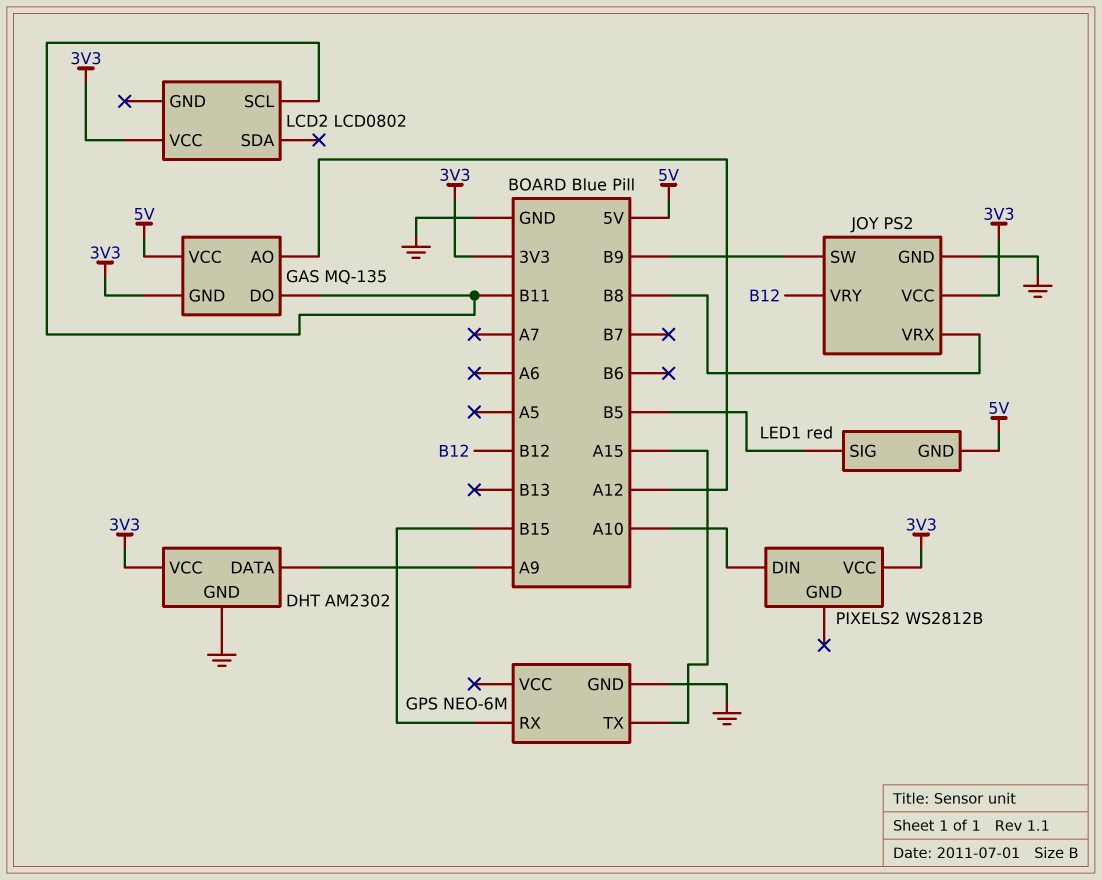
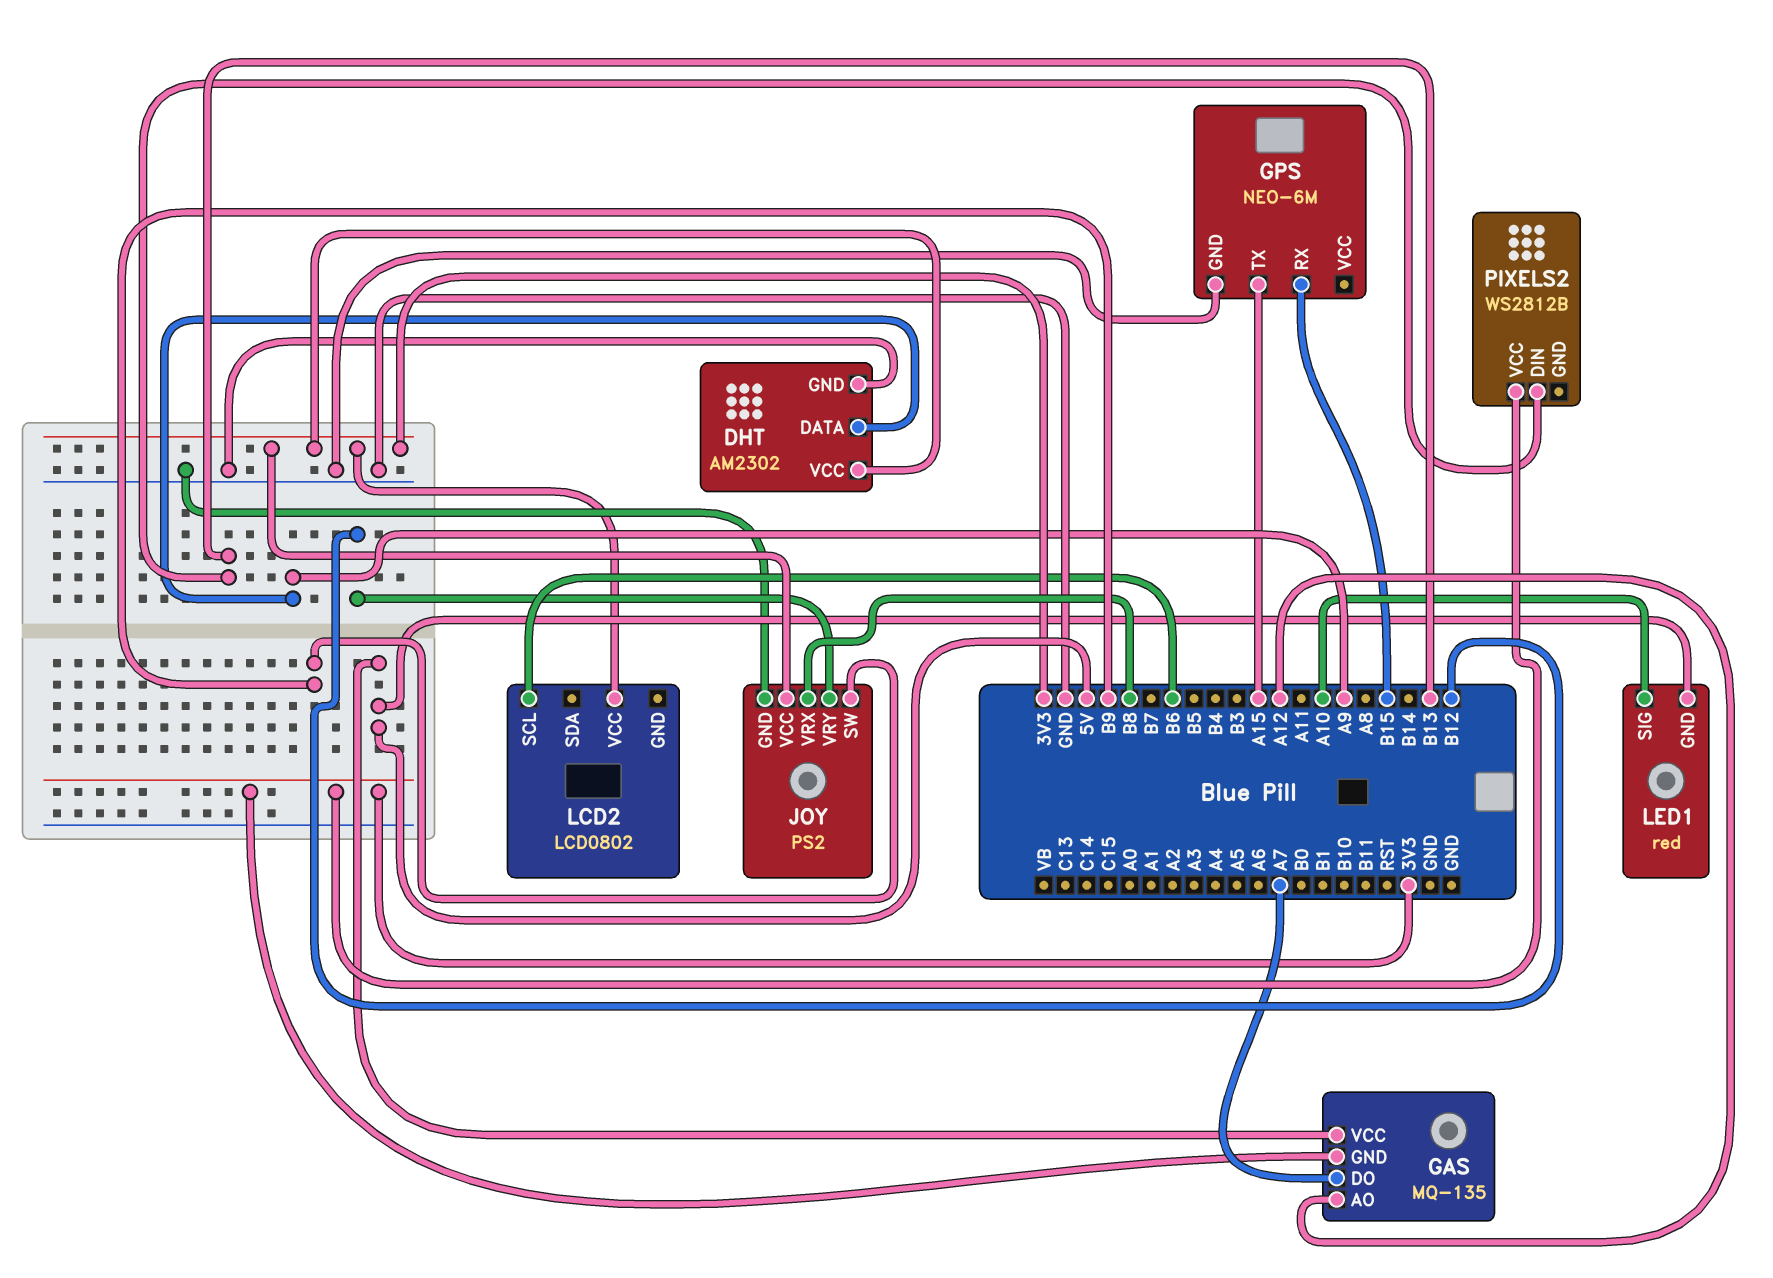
GAS pin DO: B11 -> A7
LCD2 pin SCL: B11 -> B6
LED1 pin SIG: B5 -> A10
PIXELS2 pin DIN: A10 -> B13

